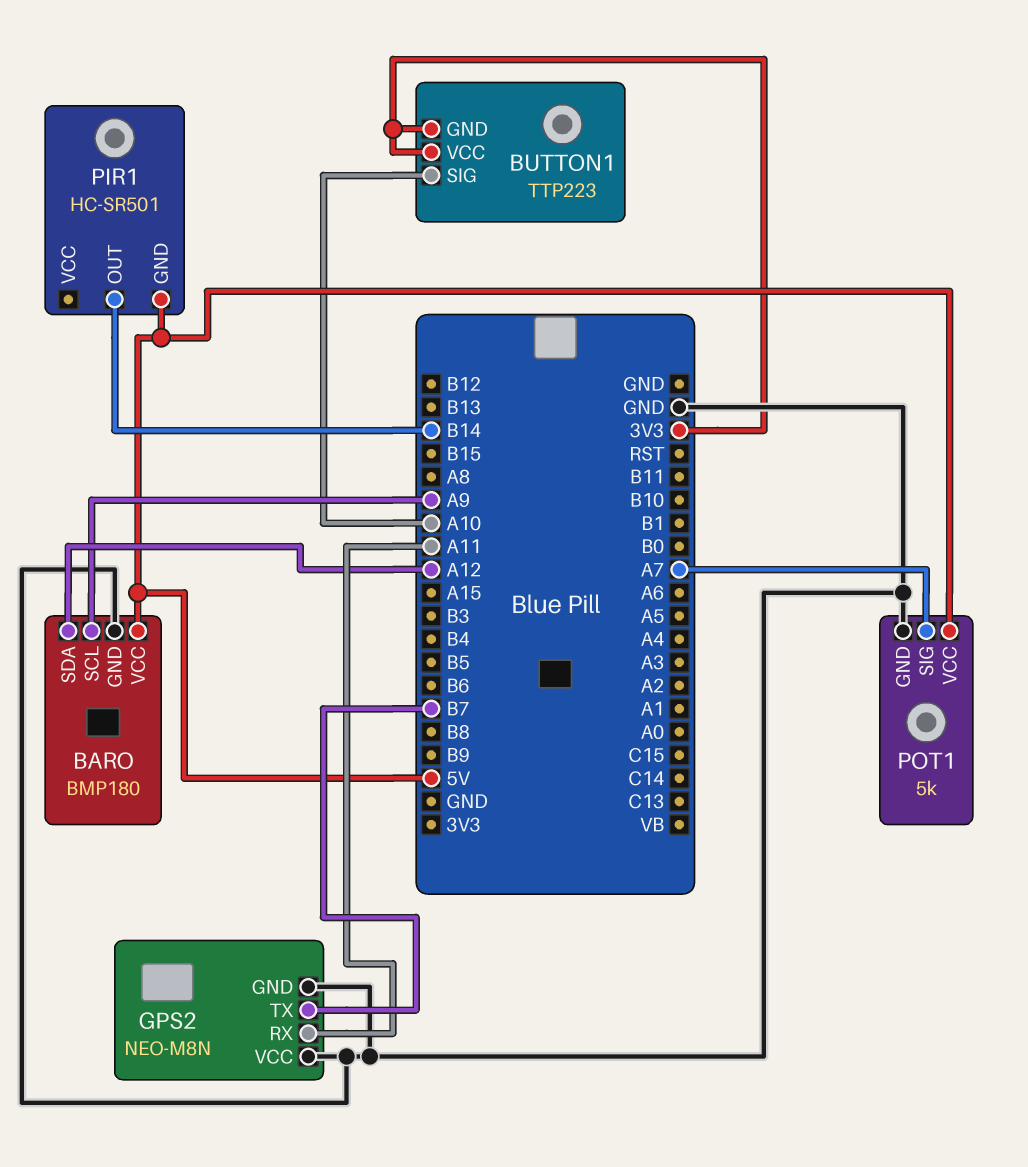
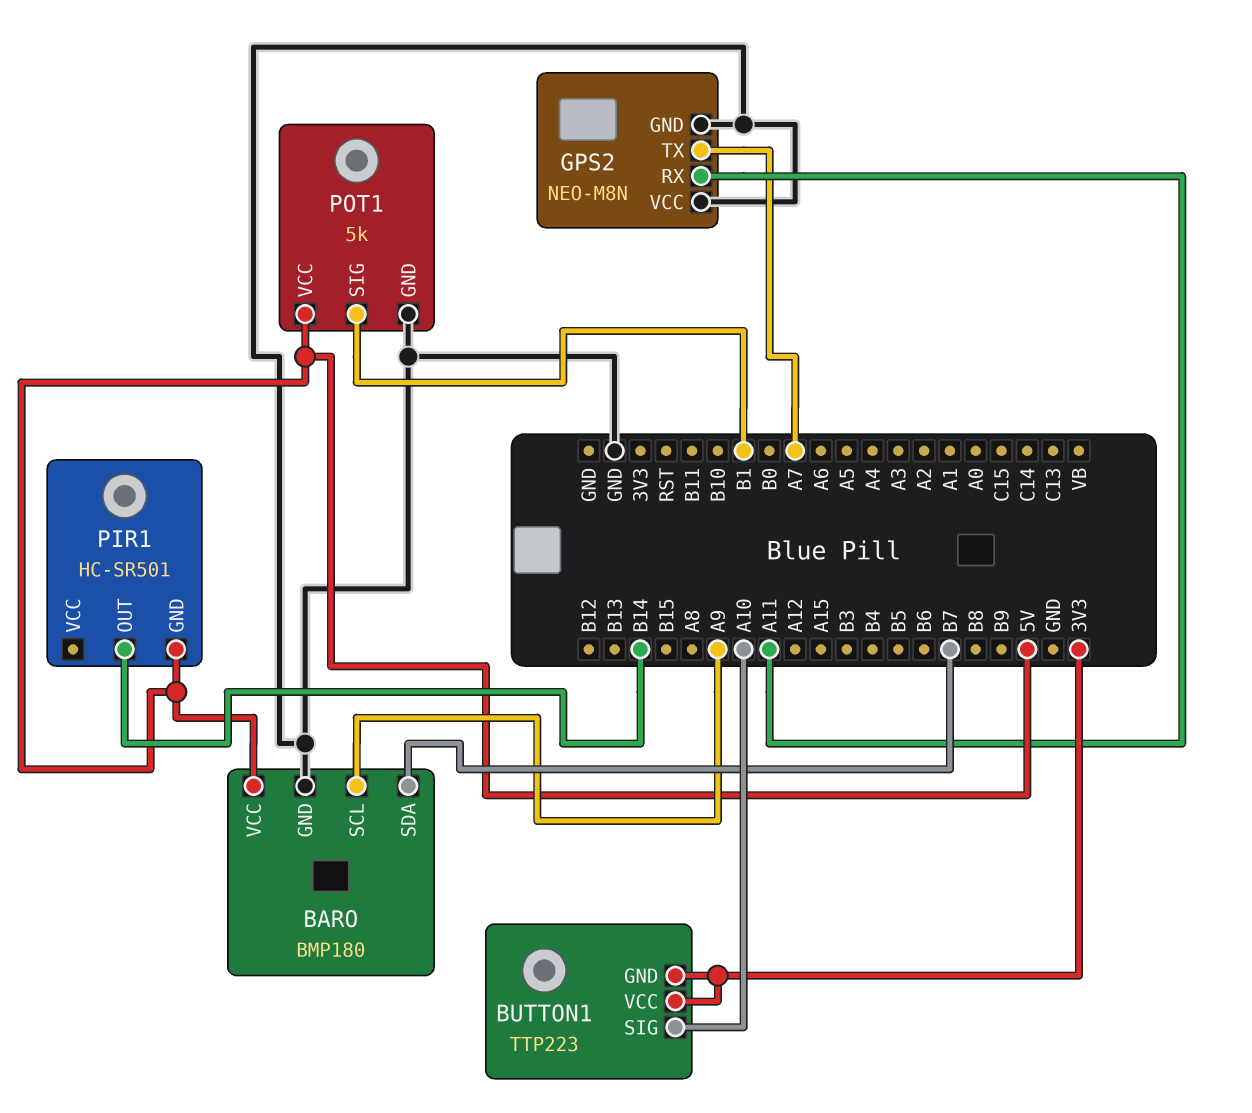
BARO pin SDA: A12 -> B7
GPS2 pin TX: B7 -> A7
POT1 pin SIG: A7 -> B1

